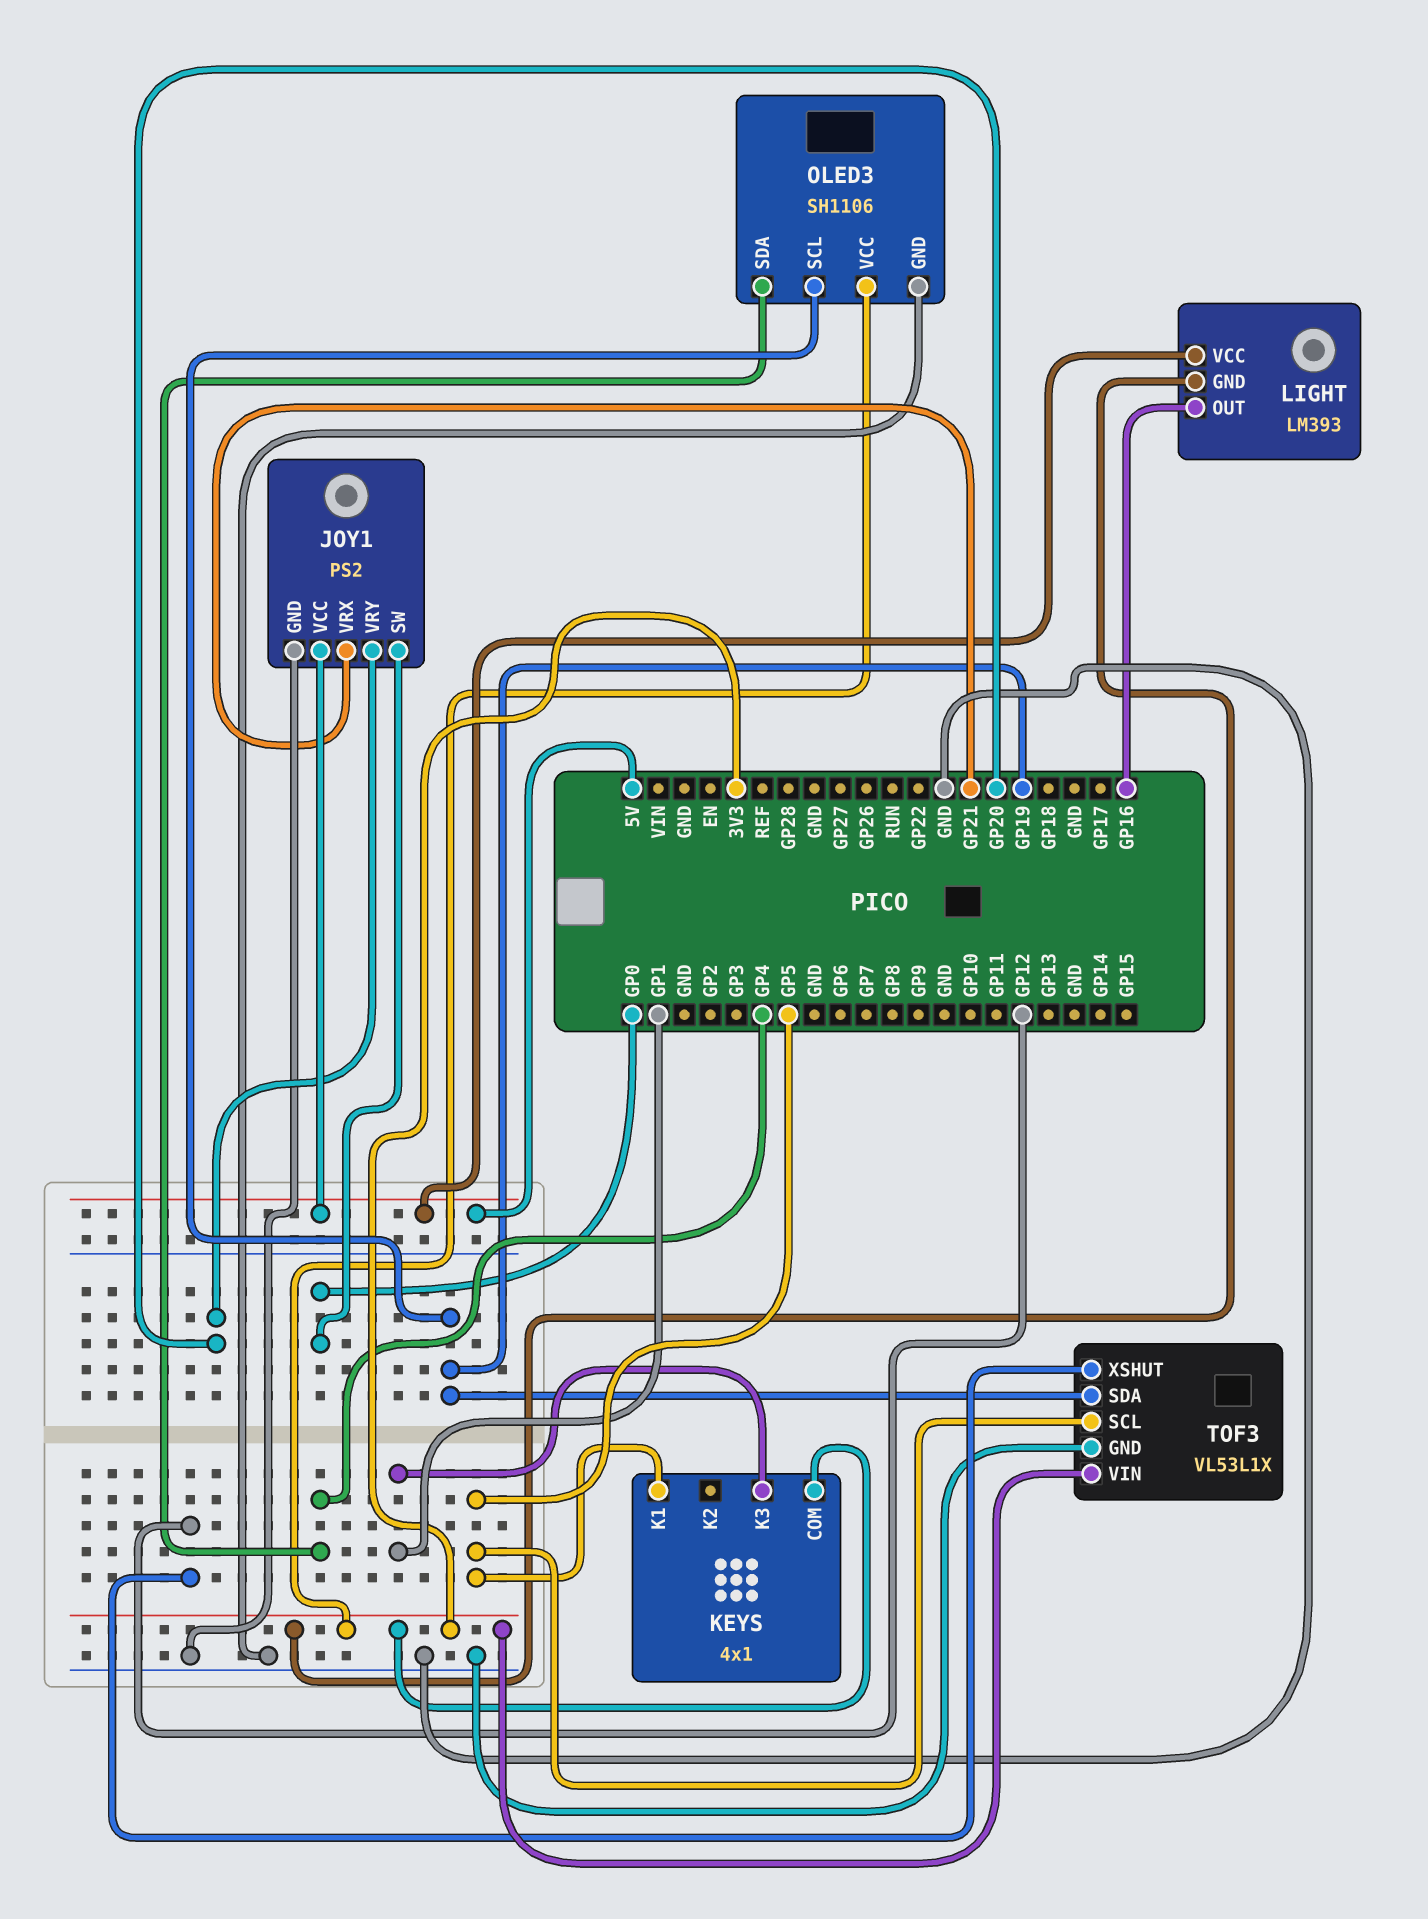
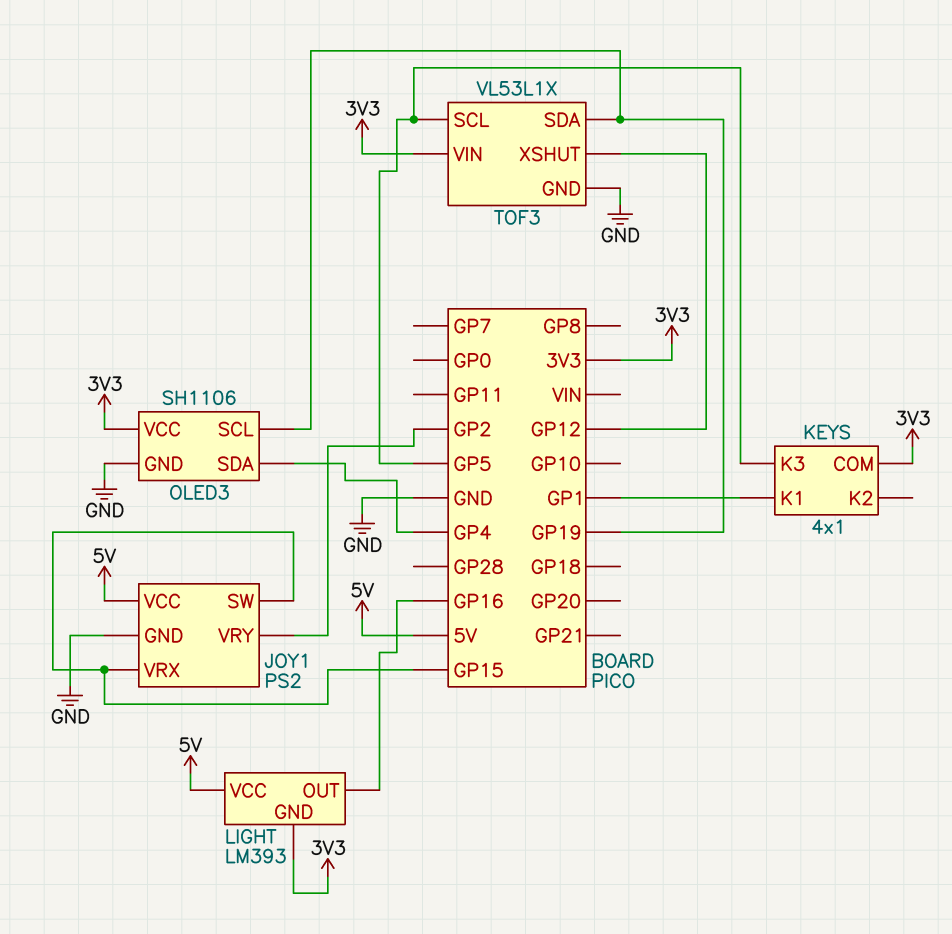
JOY1 pin SW: GP0 -> GP15
JOY1 pin VRX: GP21 -> GP15
JOY1 pin VRY: GP20 -> GP2
KEYS pin K1: GP5 -> GP1
KEYS pin K3: GP1 -> GP5

